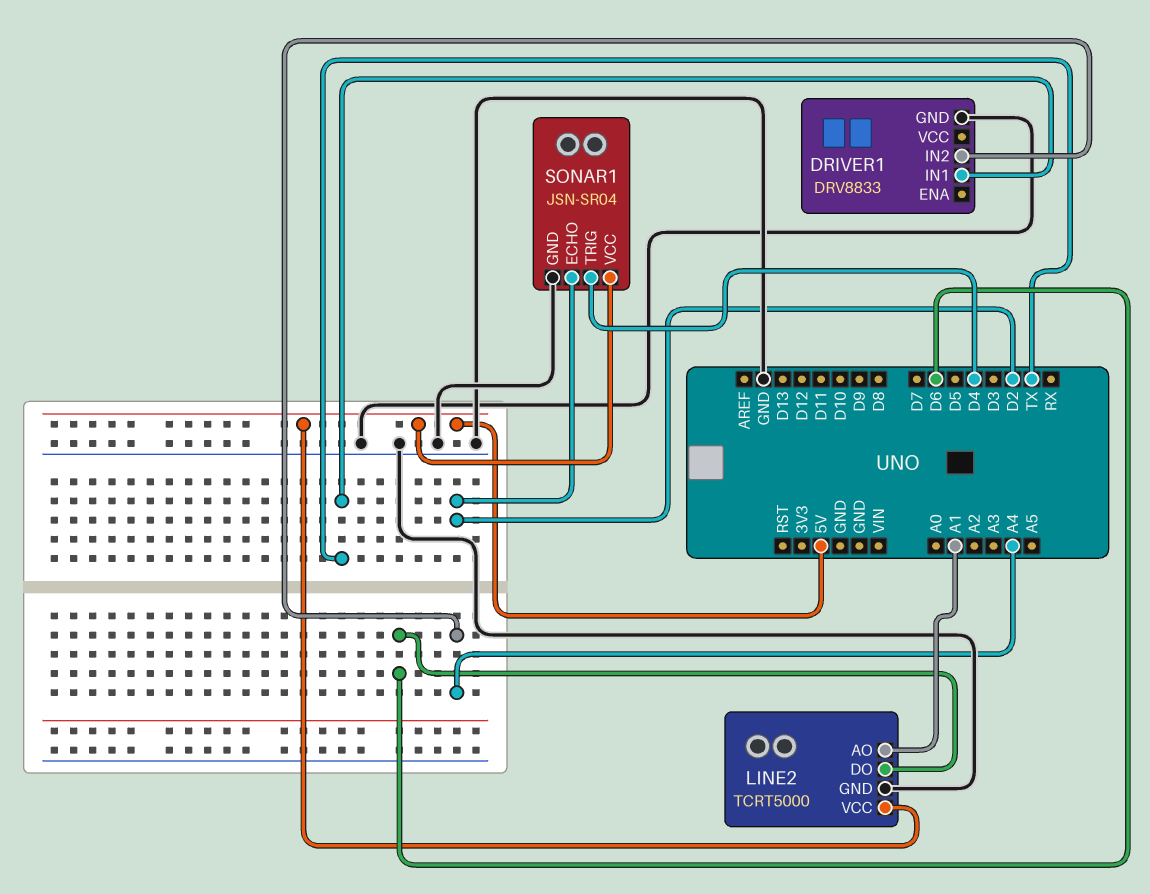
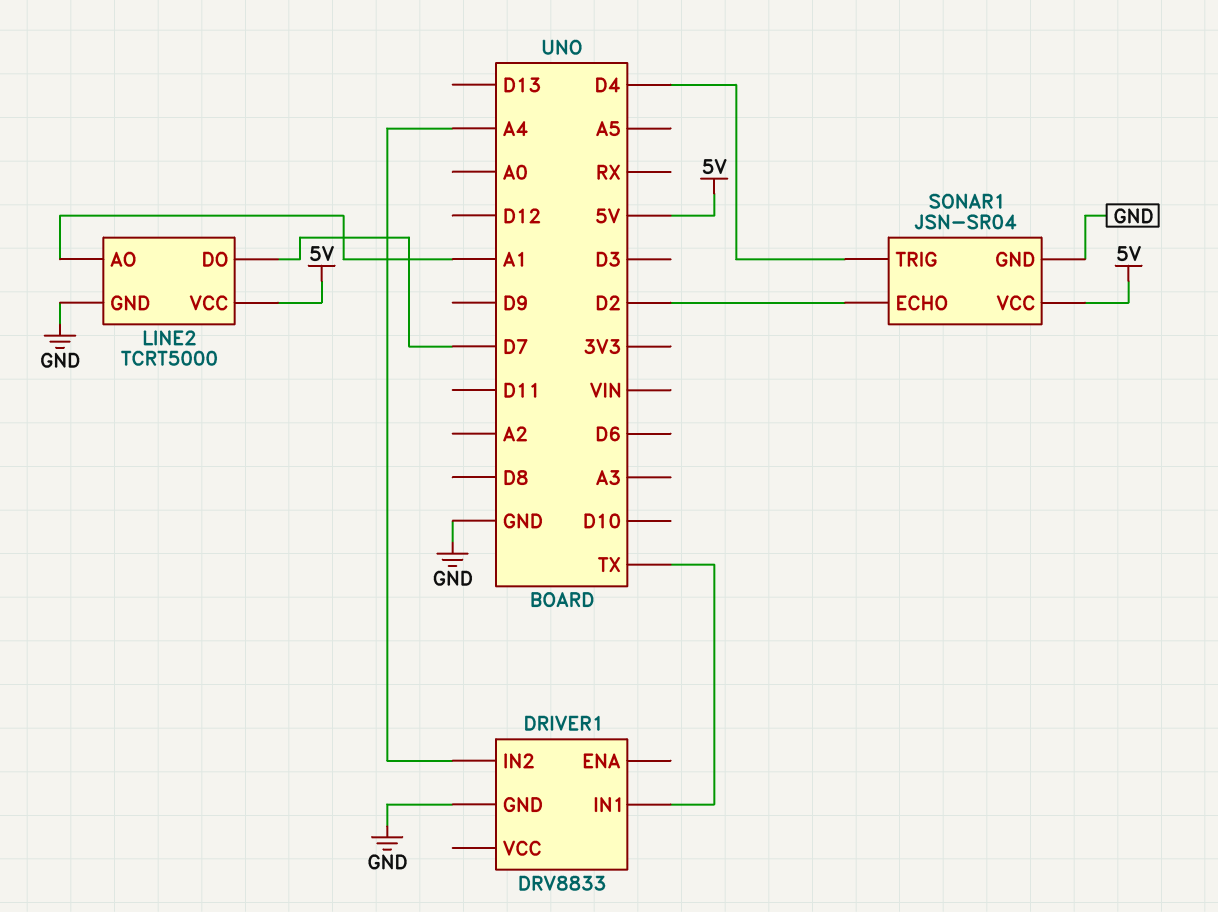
LINE2 pin DO: D6 -> D7

